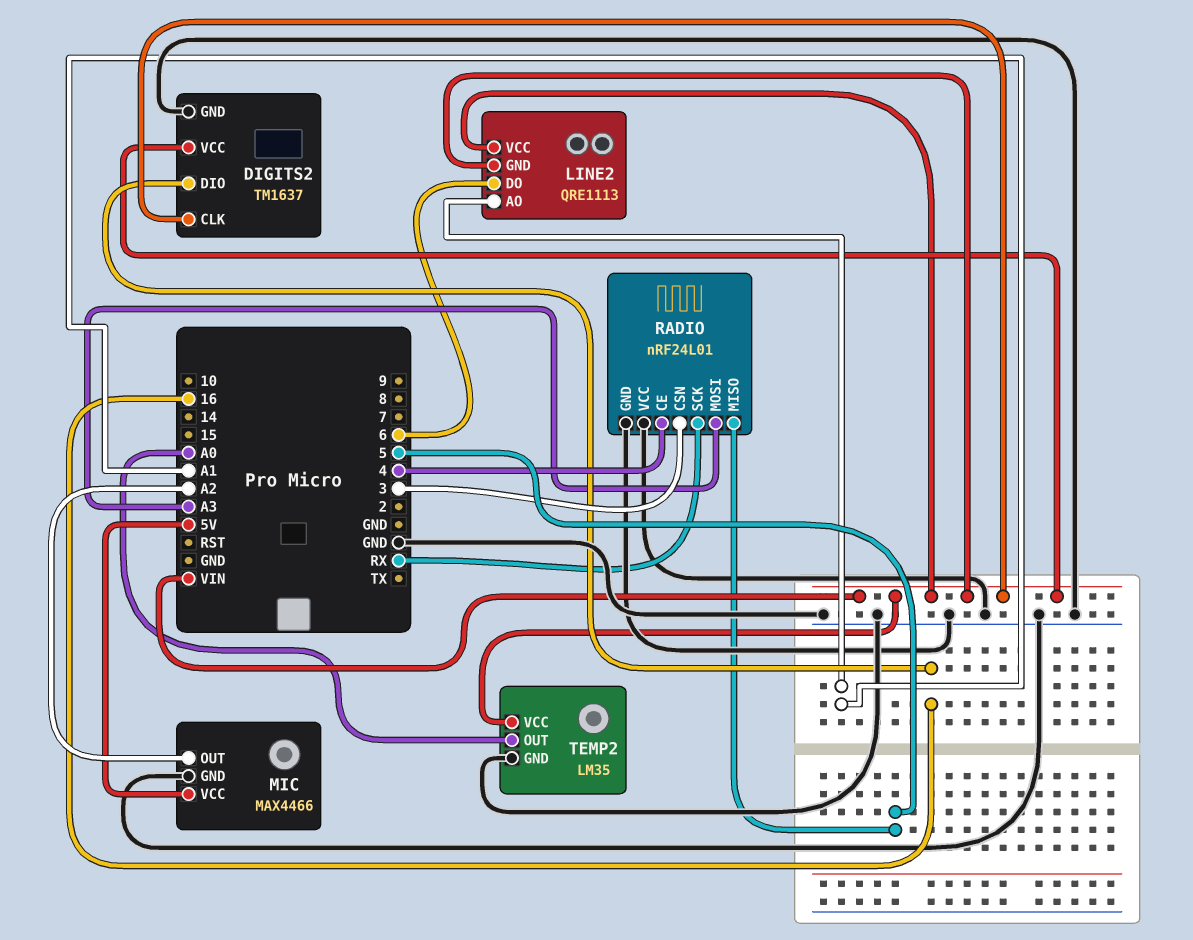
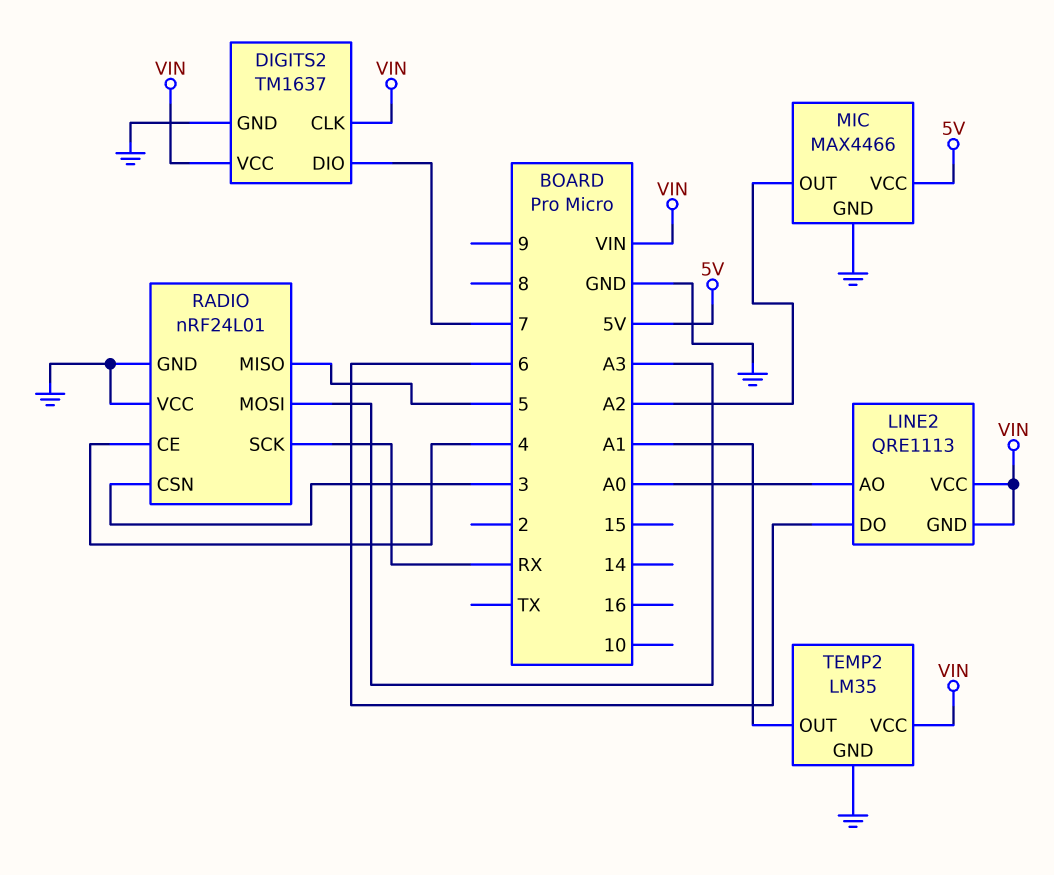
DIGITS2 pin DIO: 16 -> 7
LINE2 pin AO: A1 -> A0
TEMP2 pin OUT: A0 -> A1

